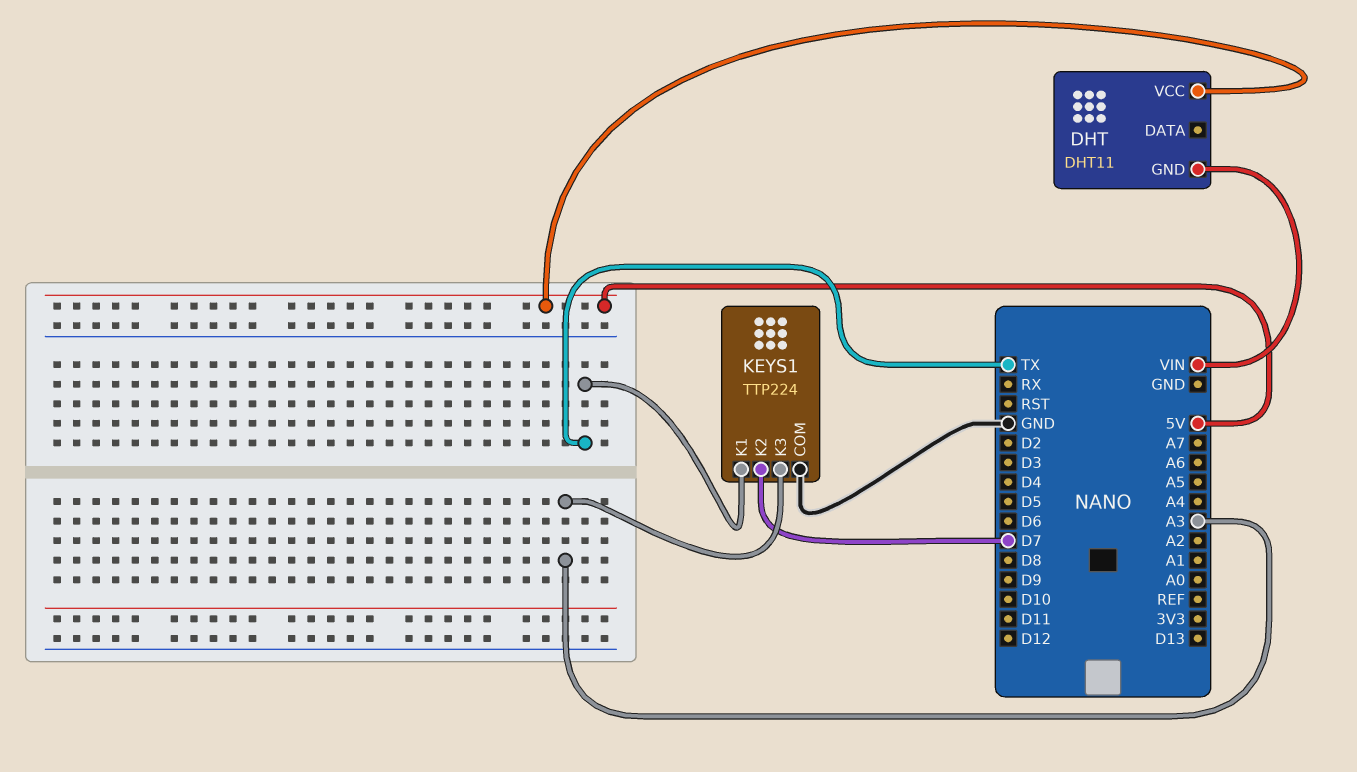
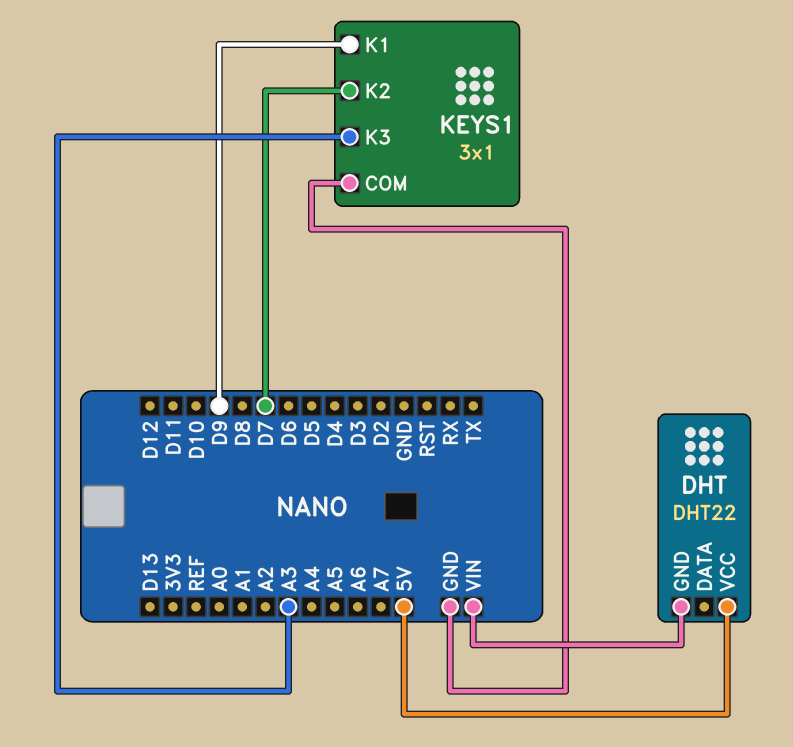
DHT: DHT11 -> DHT22
KEYS1: TTP224 -> 3x1
KEYS1 pin K1: TX -> D9

